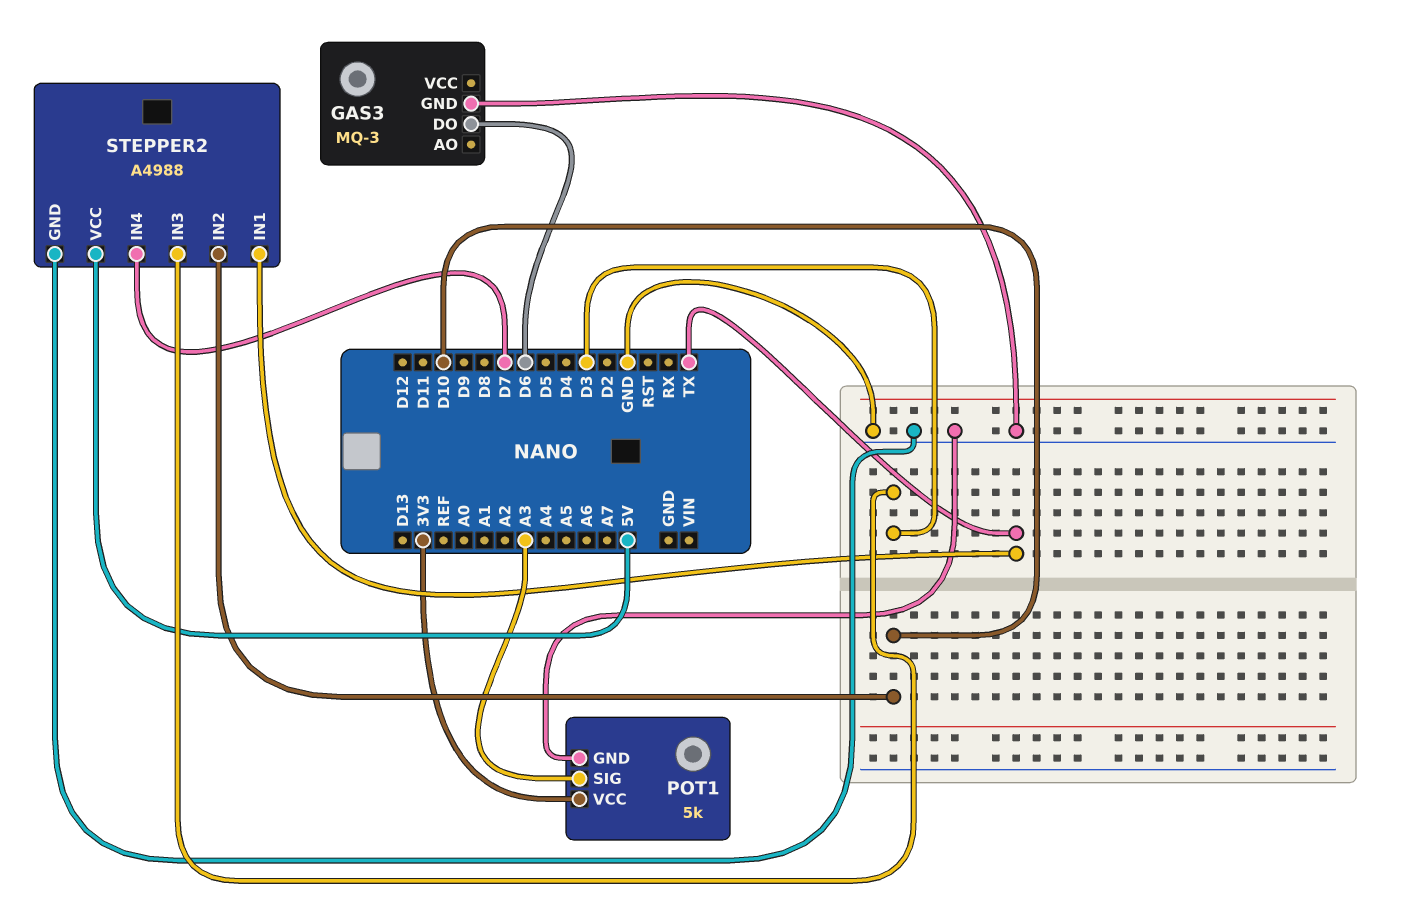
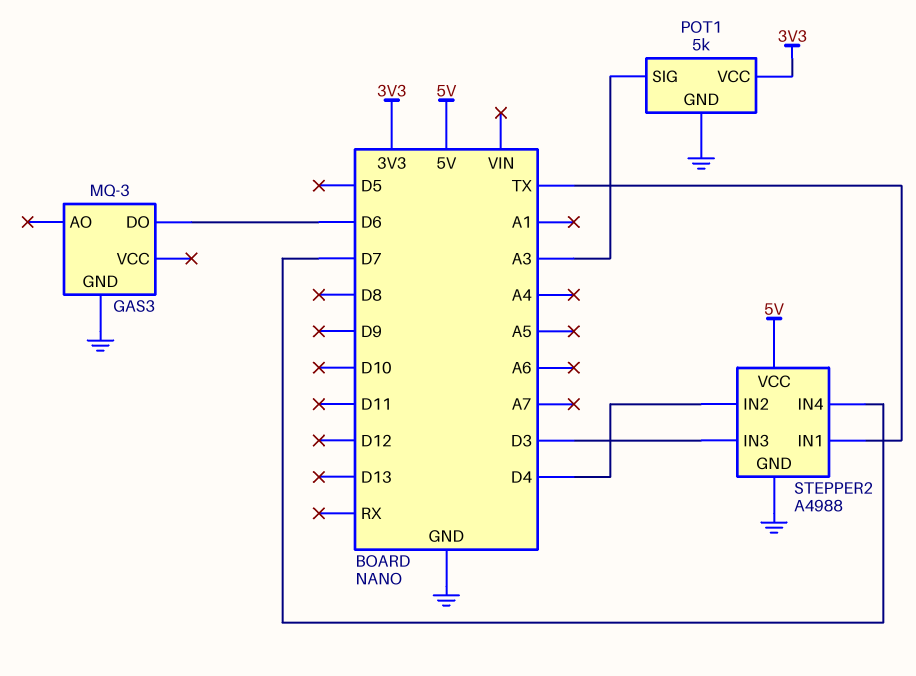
STEPPER2 pin IN2: D10 -> D4

